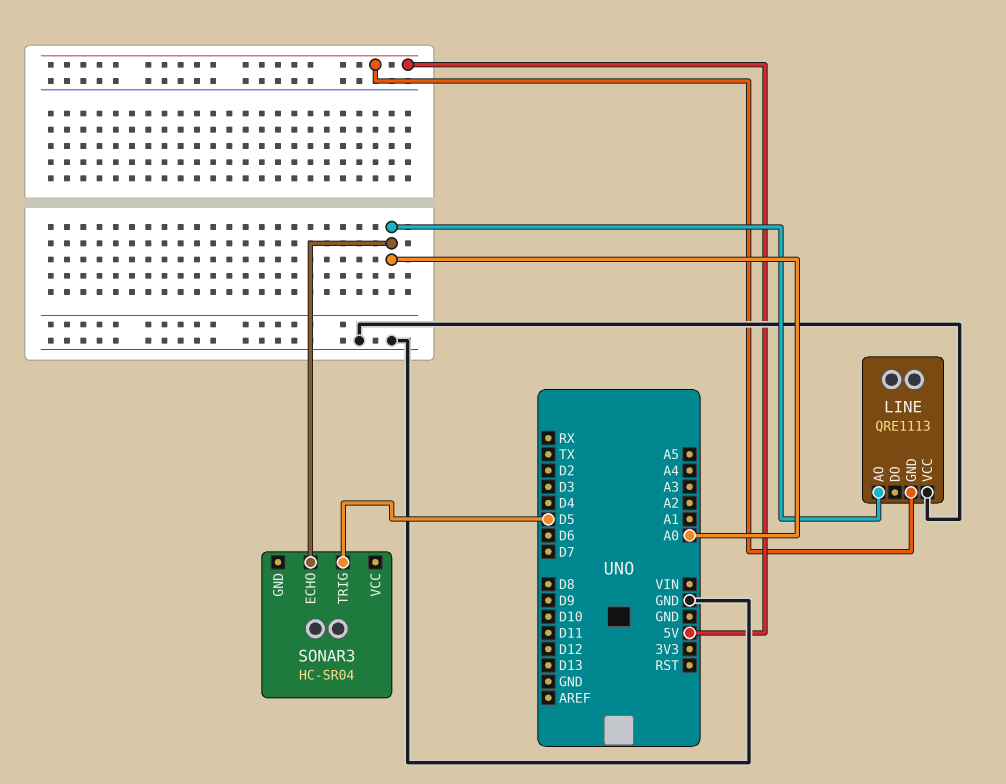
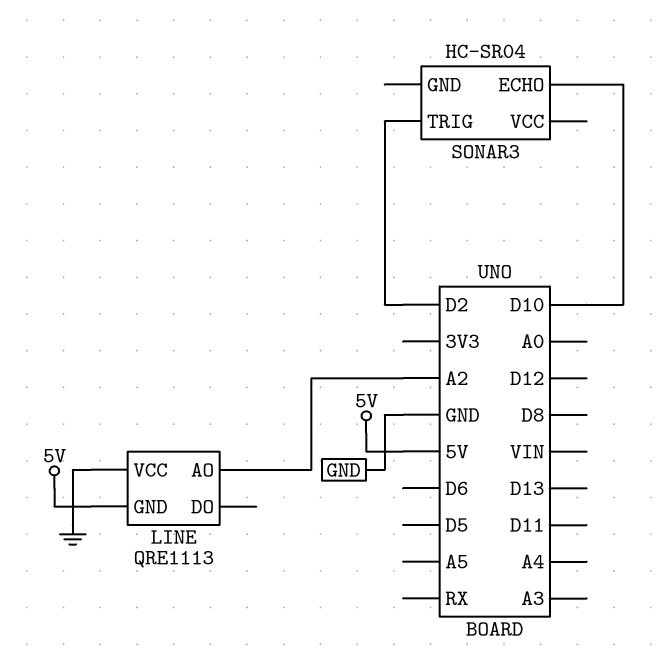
LINE pin AO: A0 -> A2
SONAR3 pin ECHO: A0 -> D10
SONAR3 pin TRIG: D5 -> D2

